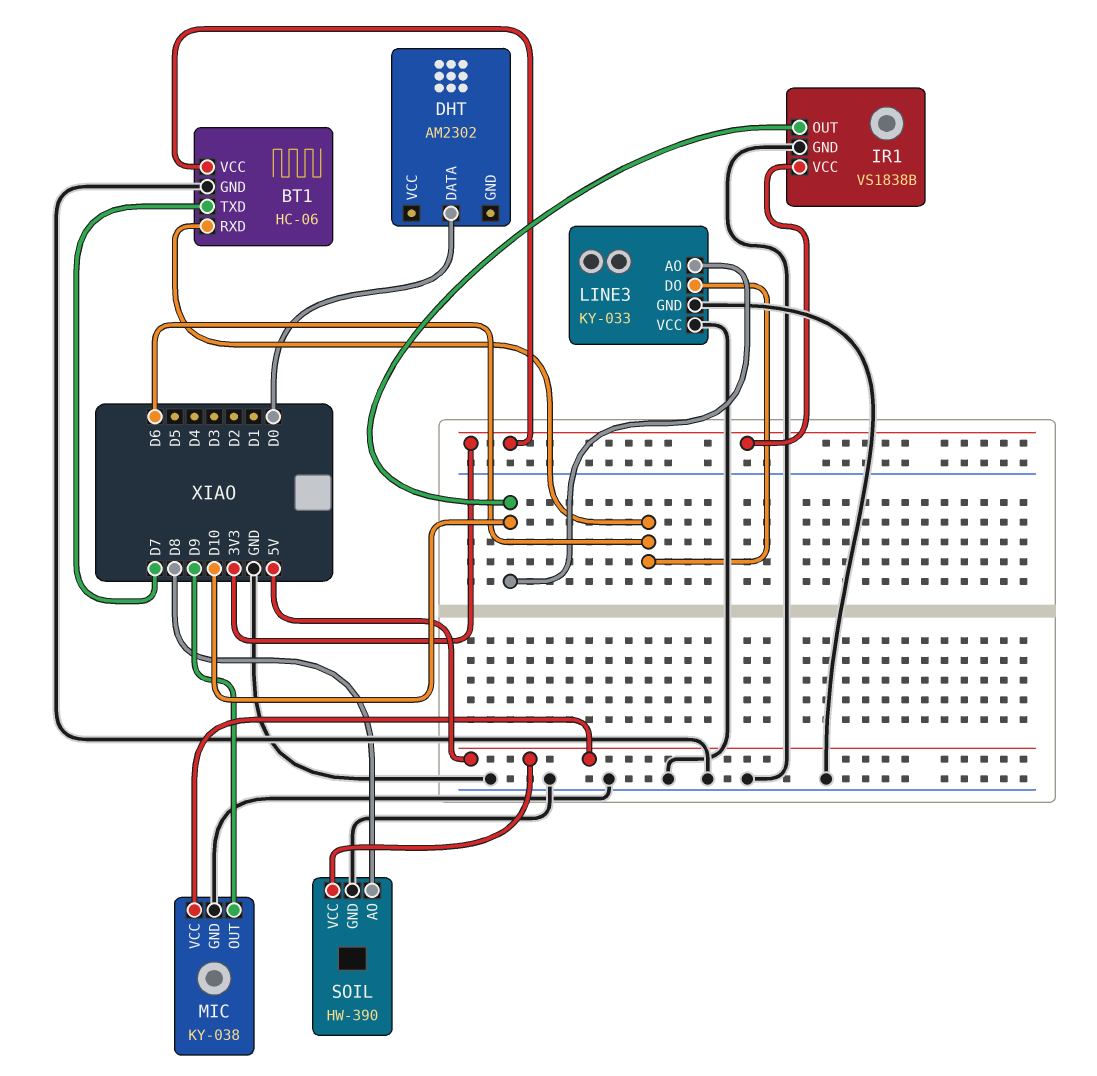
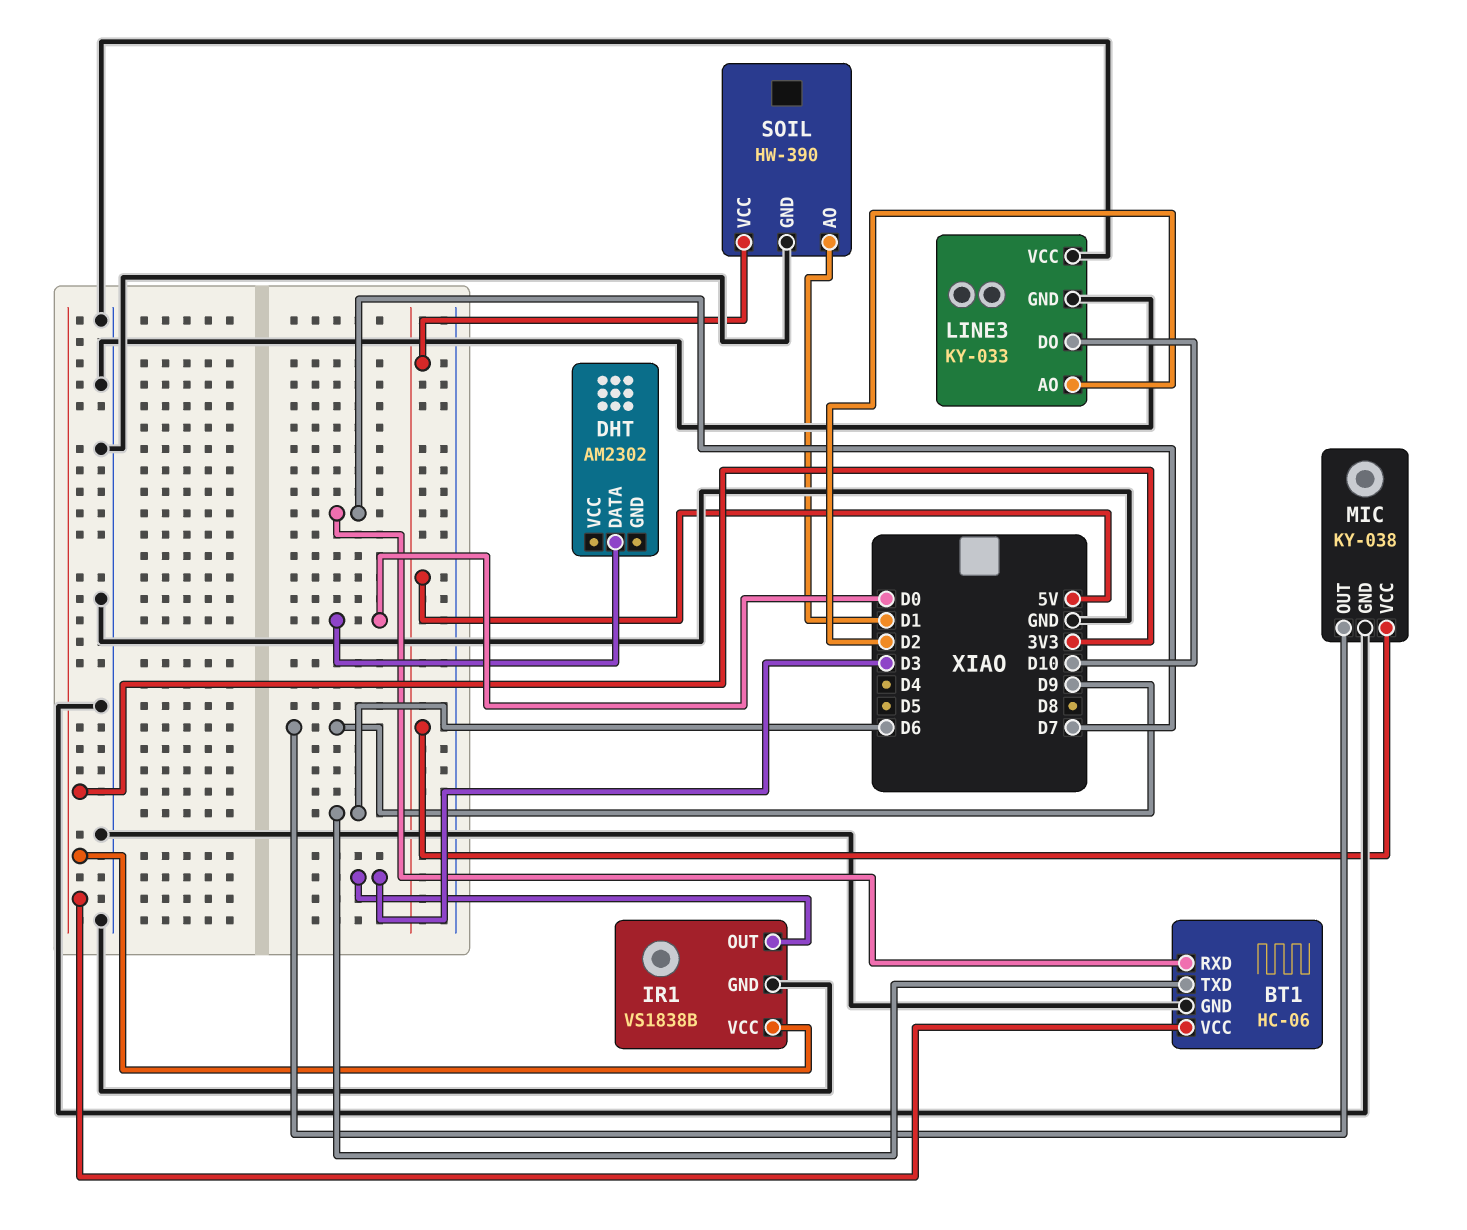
BT1 pin RXD: D6 -> D7
BT1 pin TXD: D7 -> D6
IR1 pin OUT: D10 -> D3
LINE3 pin AO: D10 -> D2
LINE3 pin DO: D6 -> D10
SOIL pin AO: D8 -> D1

